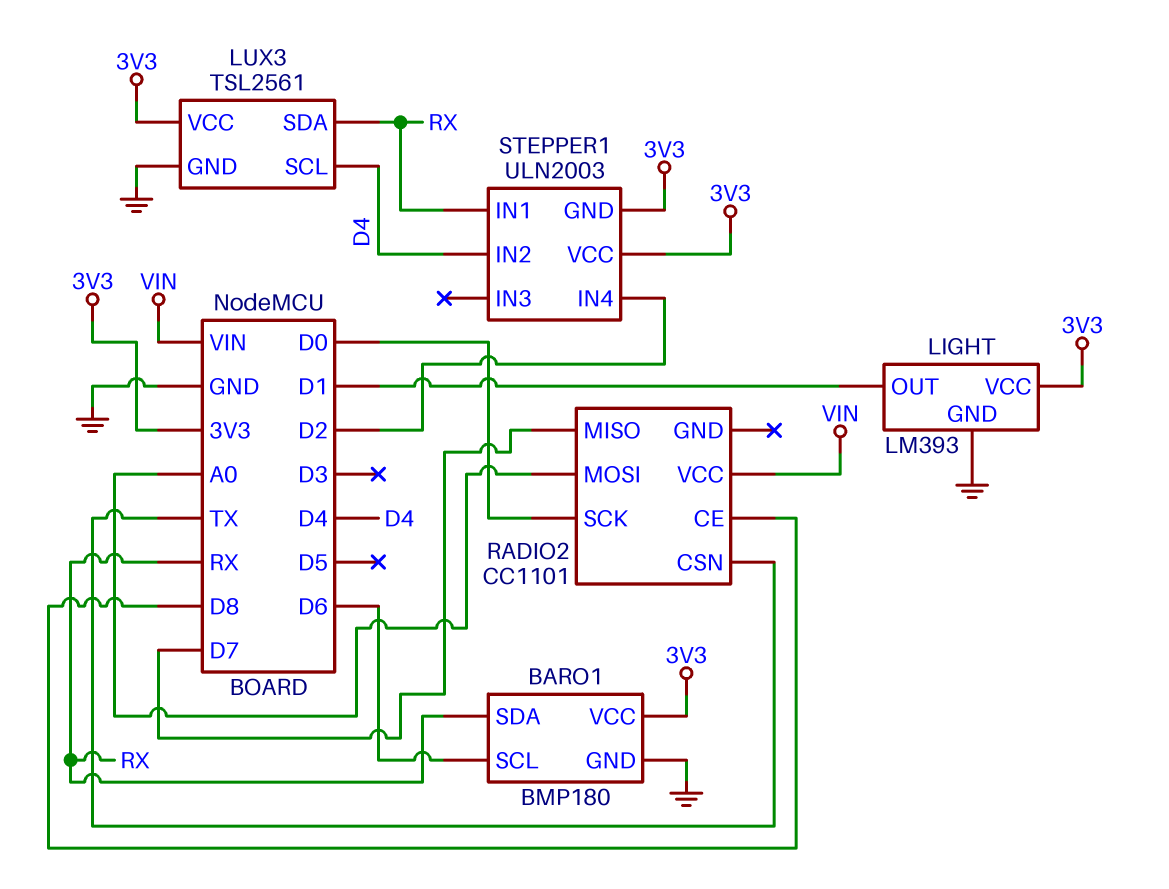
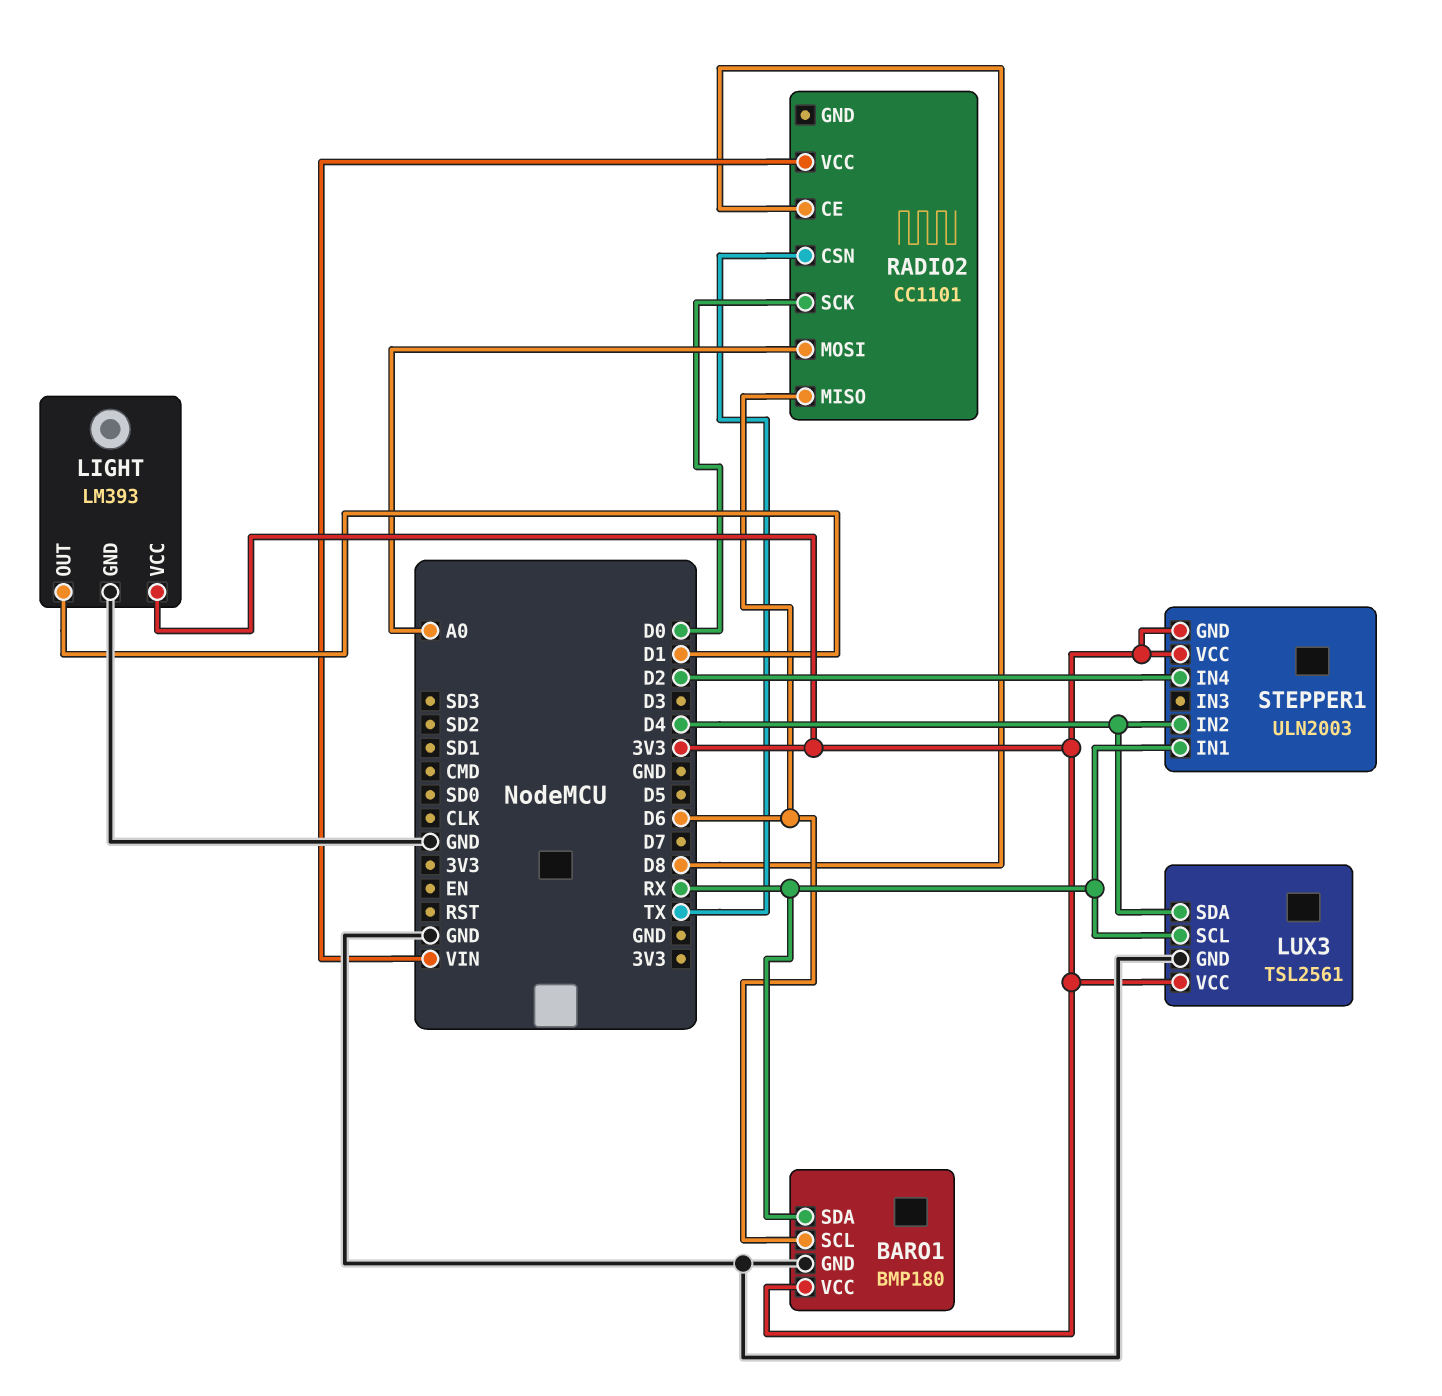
LUX3 pin SCL: D4 -> RX
LUX3 pin SDA: RX -> D4
RADIO2 pin MISO: D7 -> D6

